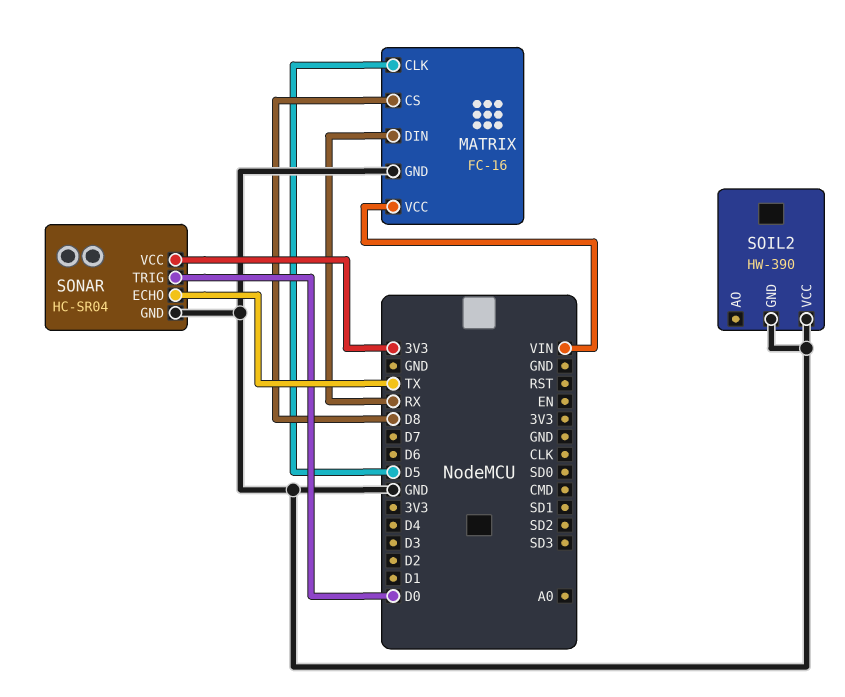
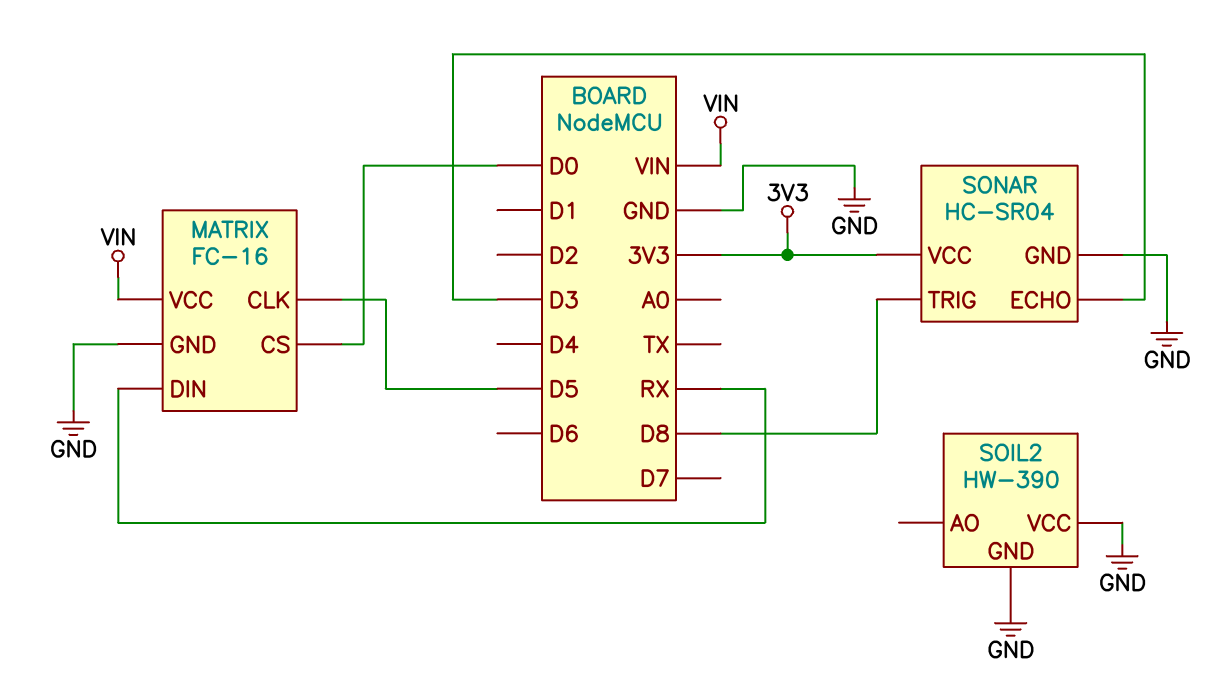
MATRIX pin CS: D8 -> D0
SONAR pin ECHO: TX -> D3
SONAR pin TRIG: D0 -> D8

